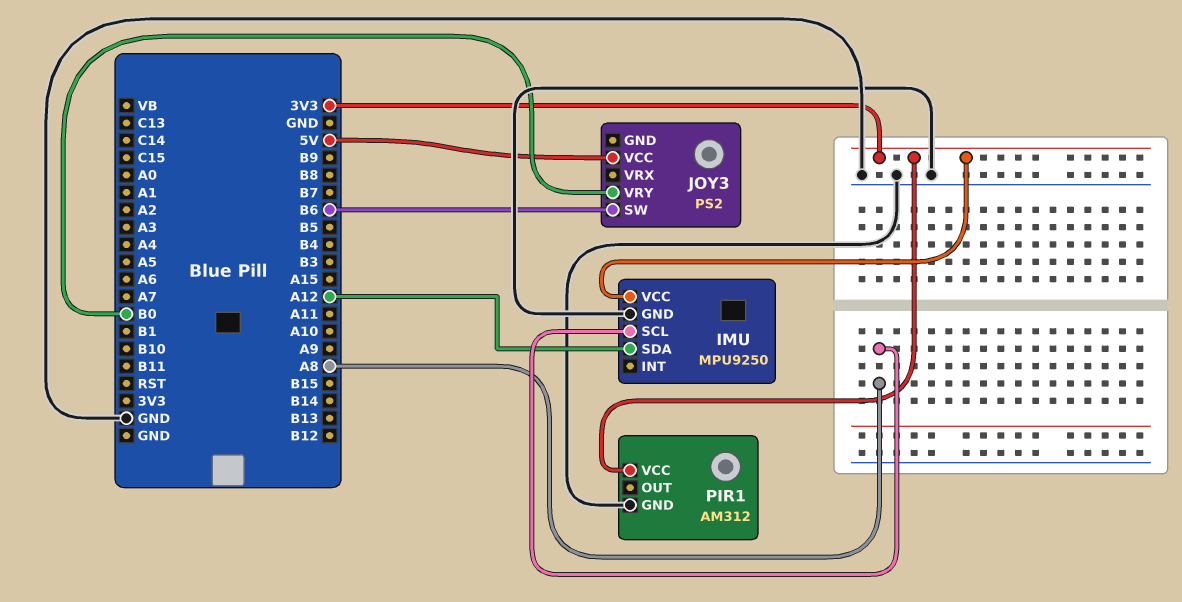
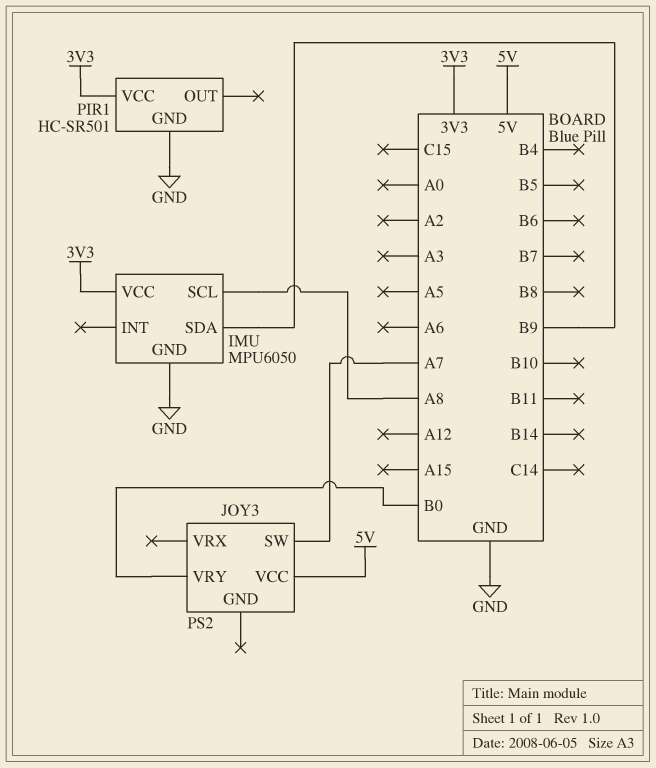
IMU: MPU9250 -> MPU6050
IMU pin SDA: A12 -> B9
JOY3 pin SW: B6 -> A7
PIR1: AM312 -> HC-SR501

